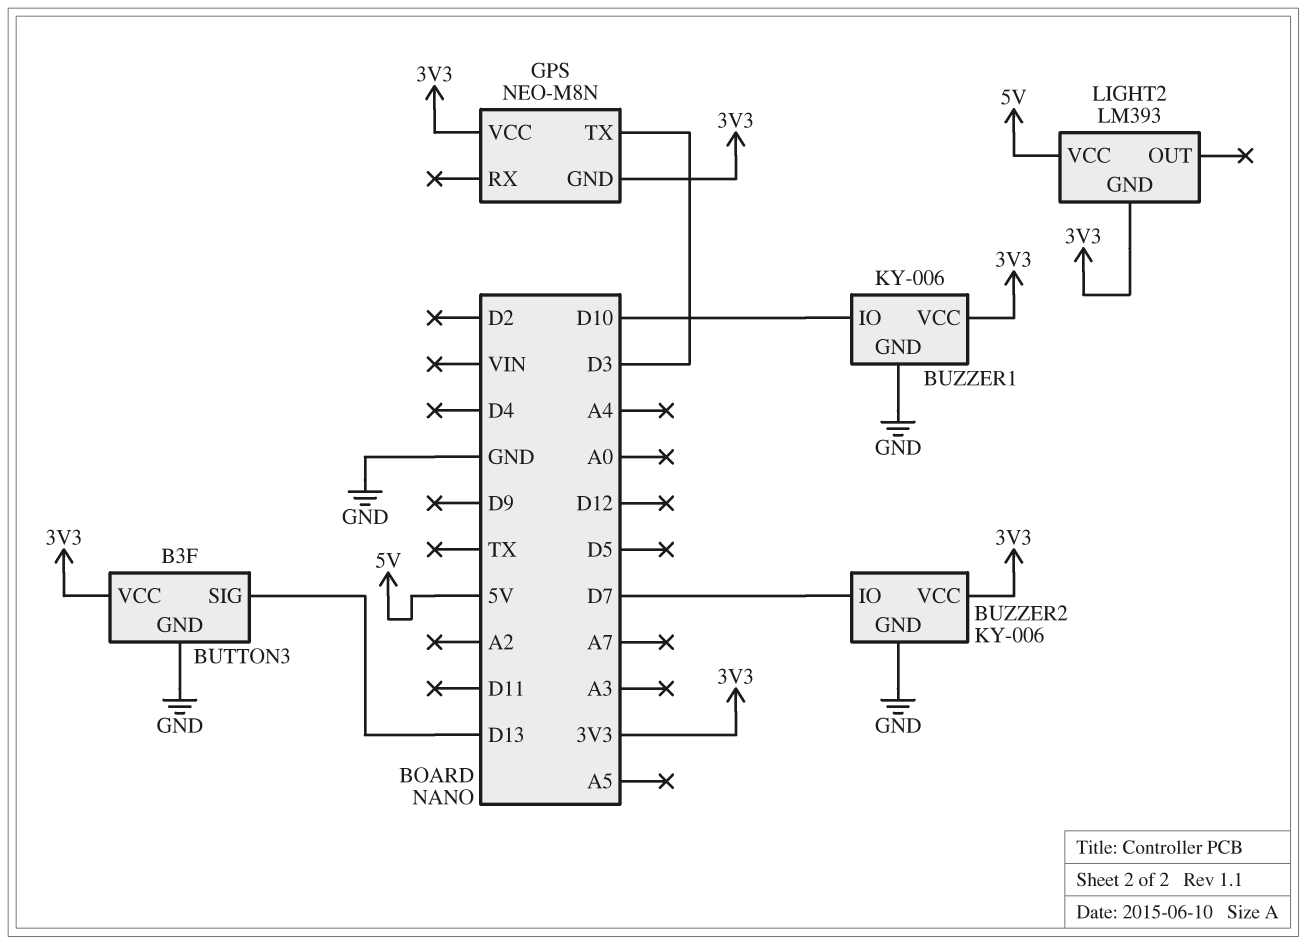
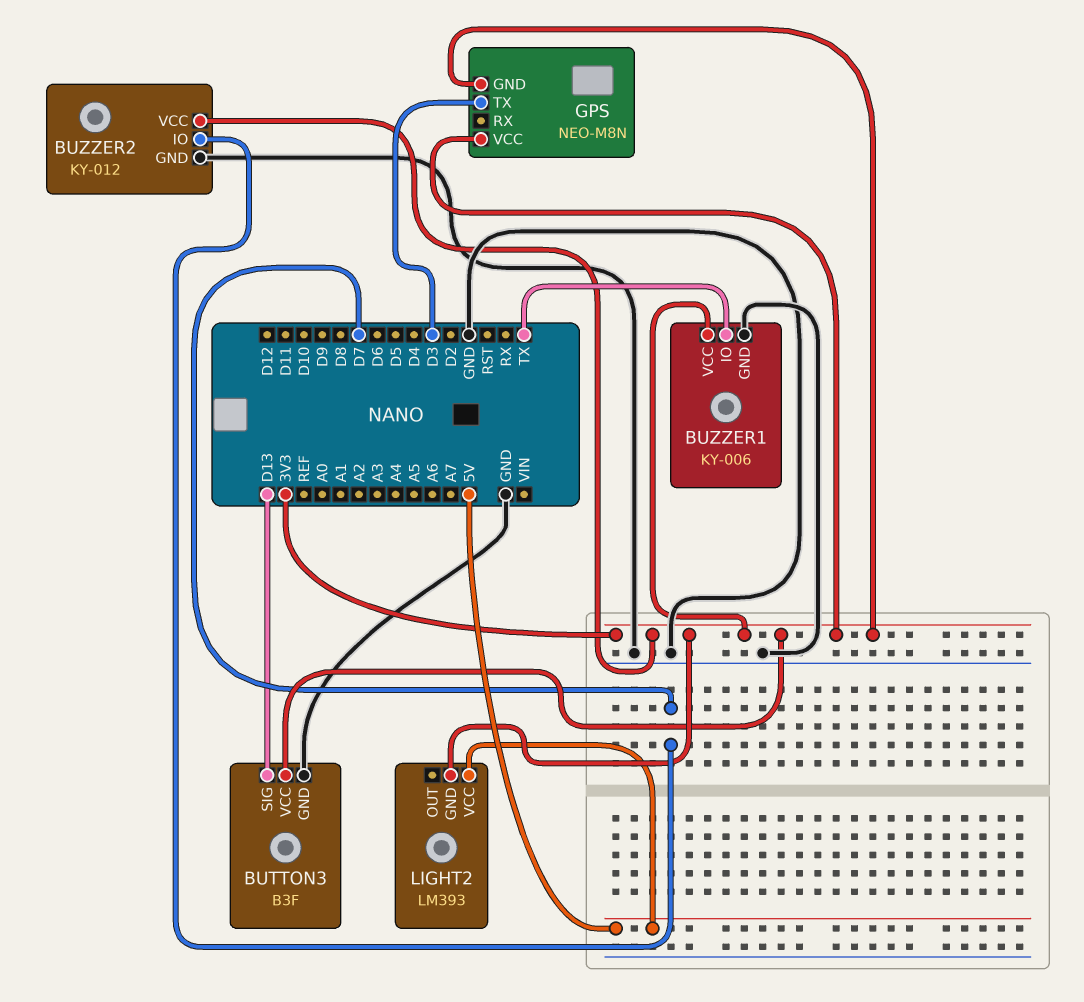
BUZZER1 pin IO: D10 -> TX
BUZZER2: KY-006 -> KY-012

